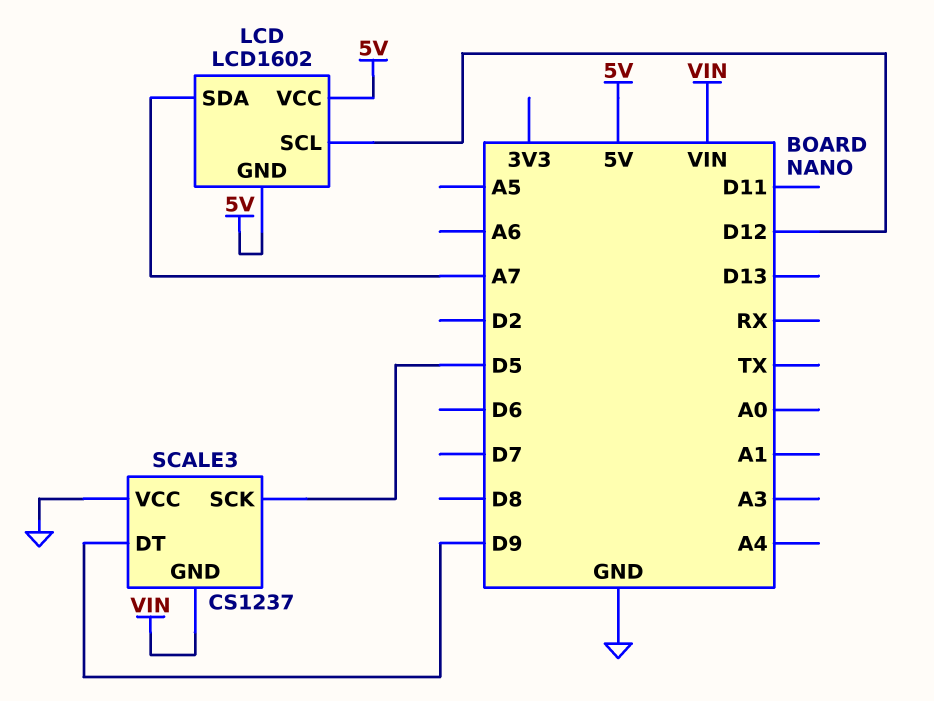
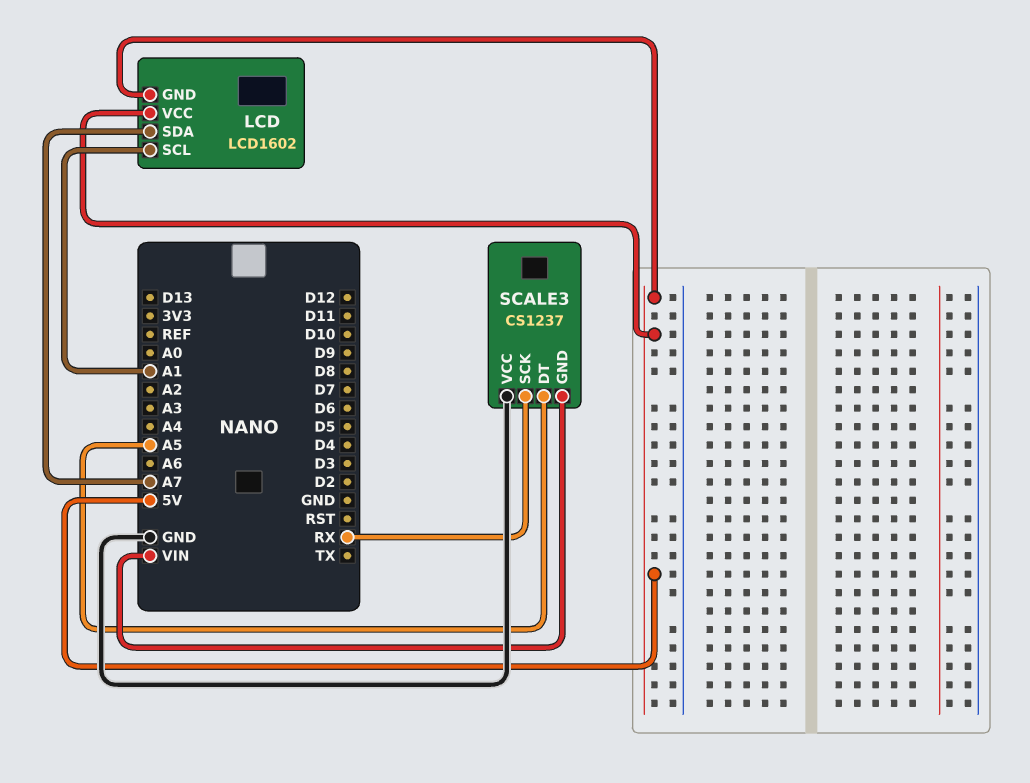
LCD pin SCL: D12 -> A1
SCALE3 pin DT: D9 -> A5
SCALE3 pin SCK: D5 -> RX

